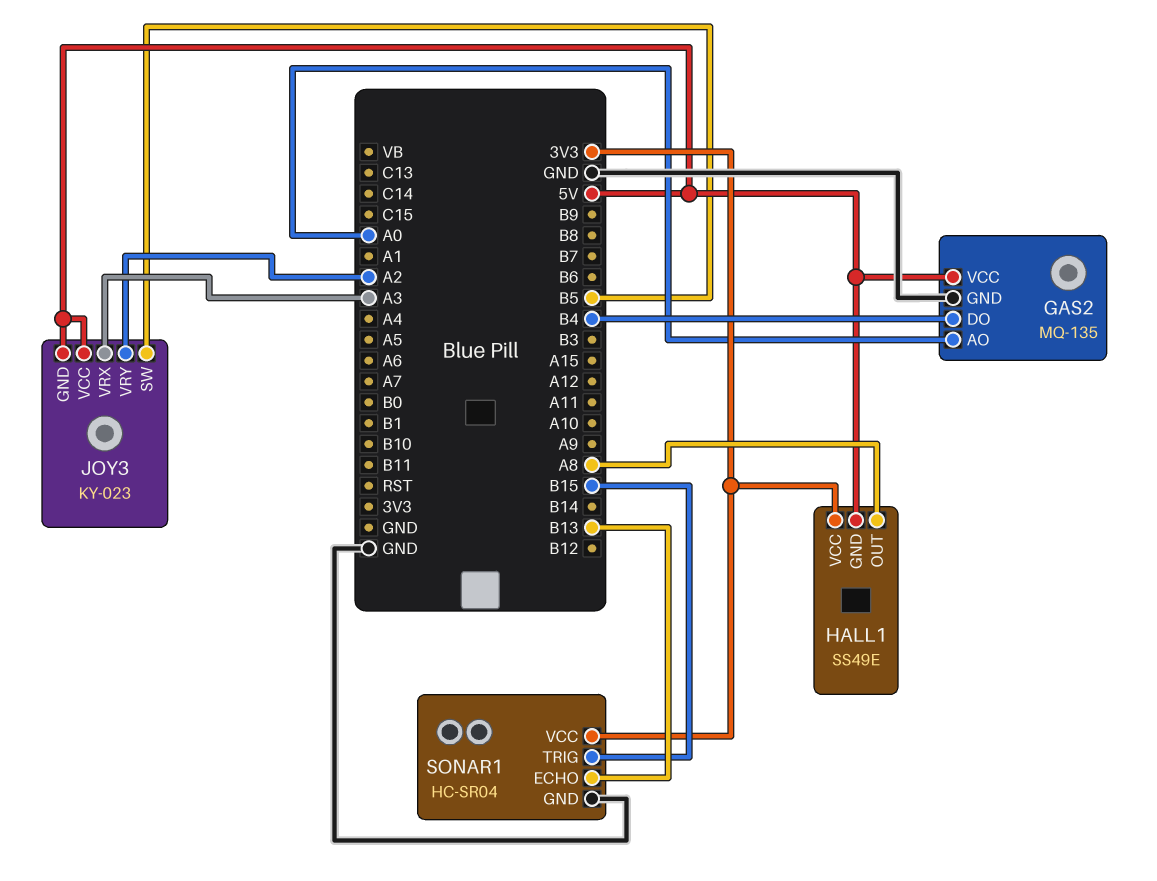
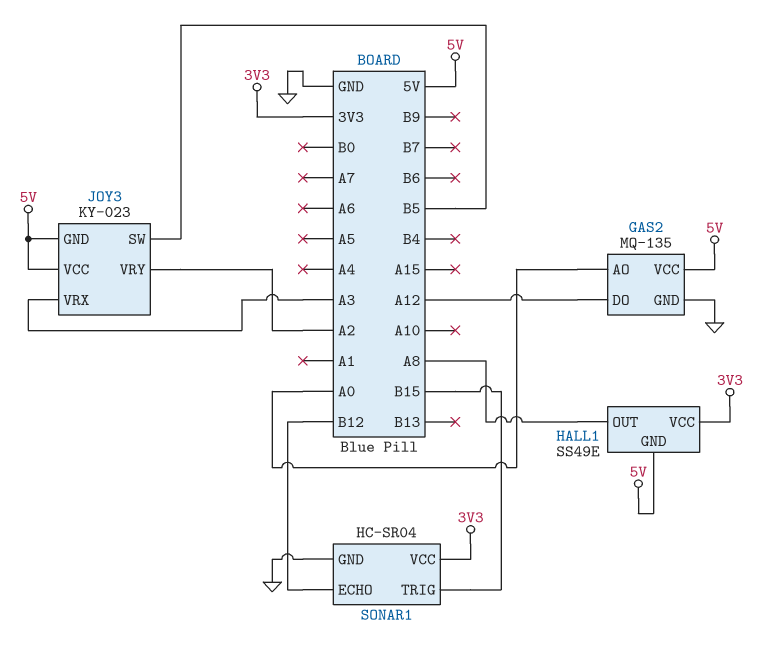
GAS2 pin DO: B4 -> A12
SONAR1 pin ECHO: B13 -> B12

